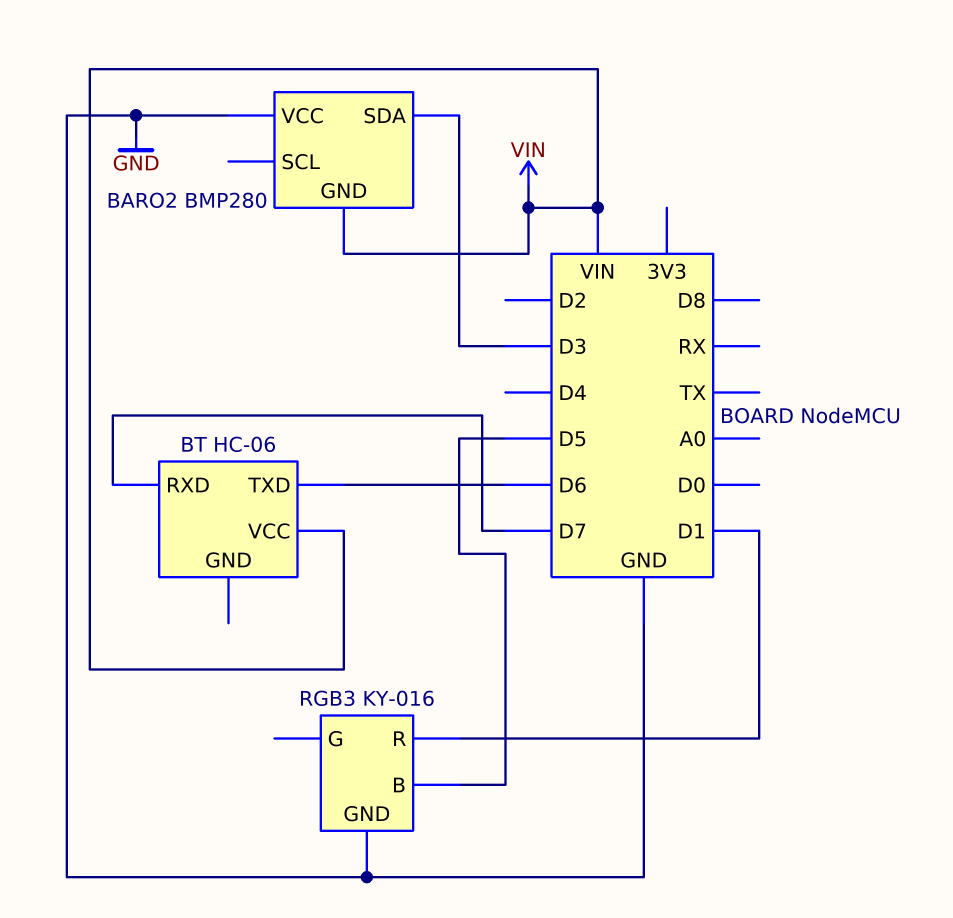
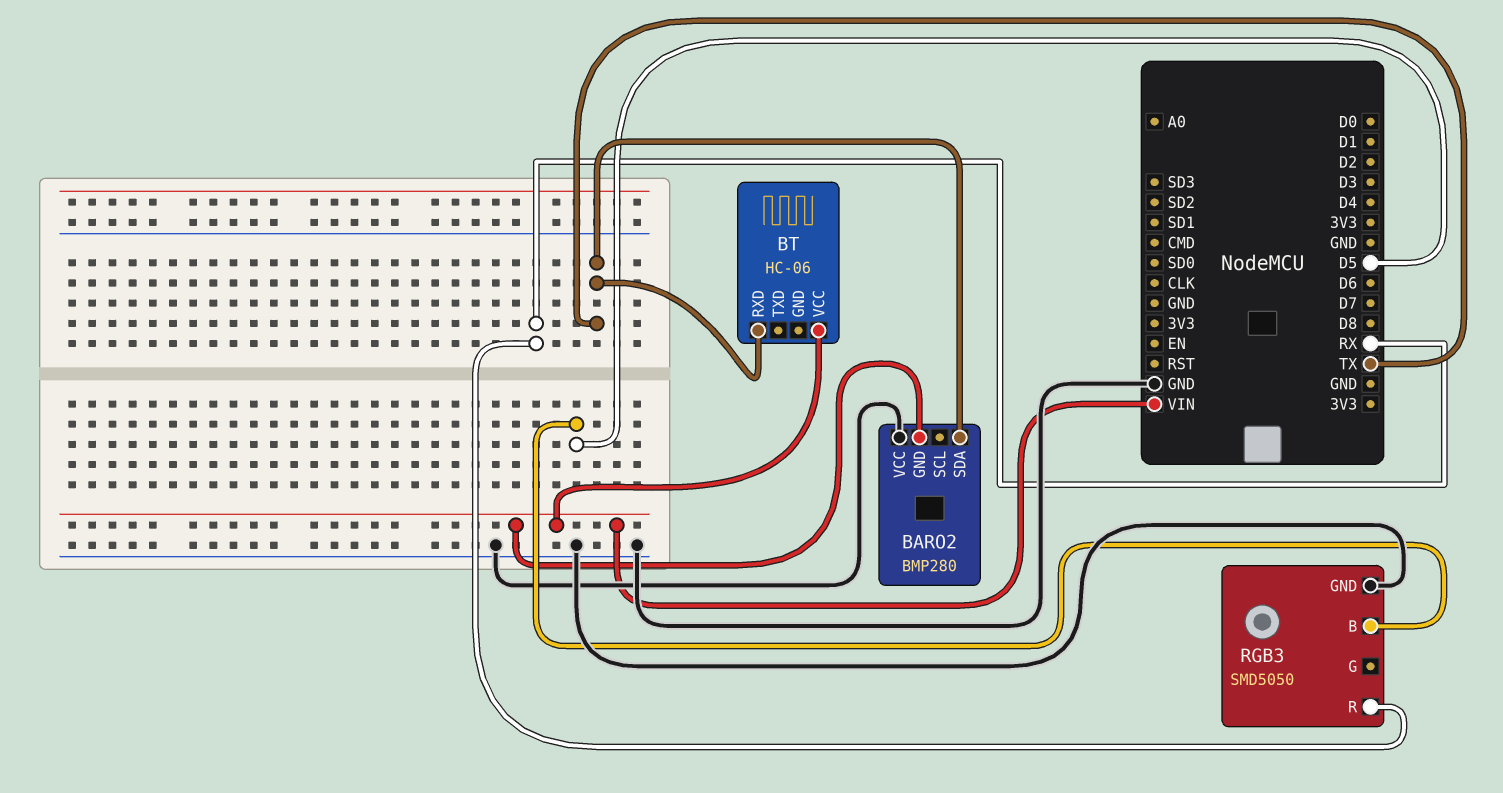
BARO2 pin SDA: D3 -> TX
BT pin RXD: D7 -> TX
BT pin TXD: D6 -> none
RGB3: KY-016 -> SMD5050
RGB3 pin R: D1 -> RX

